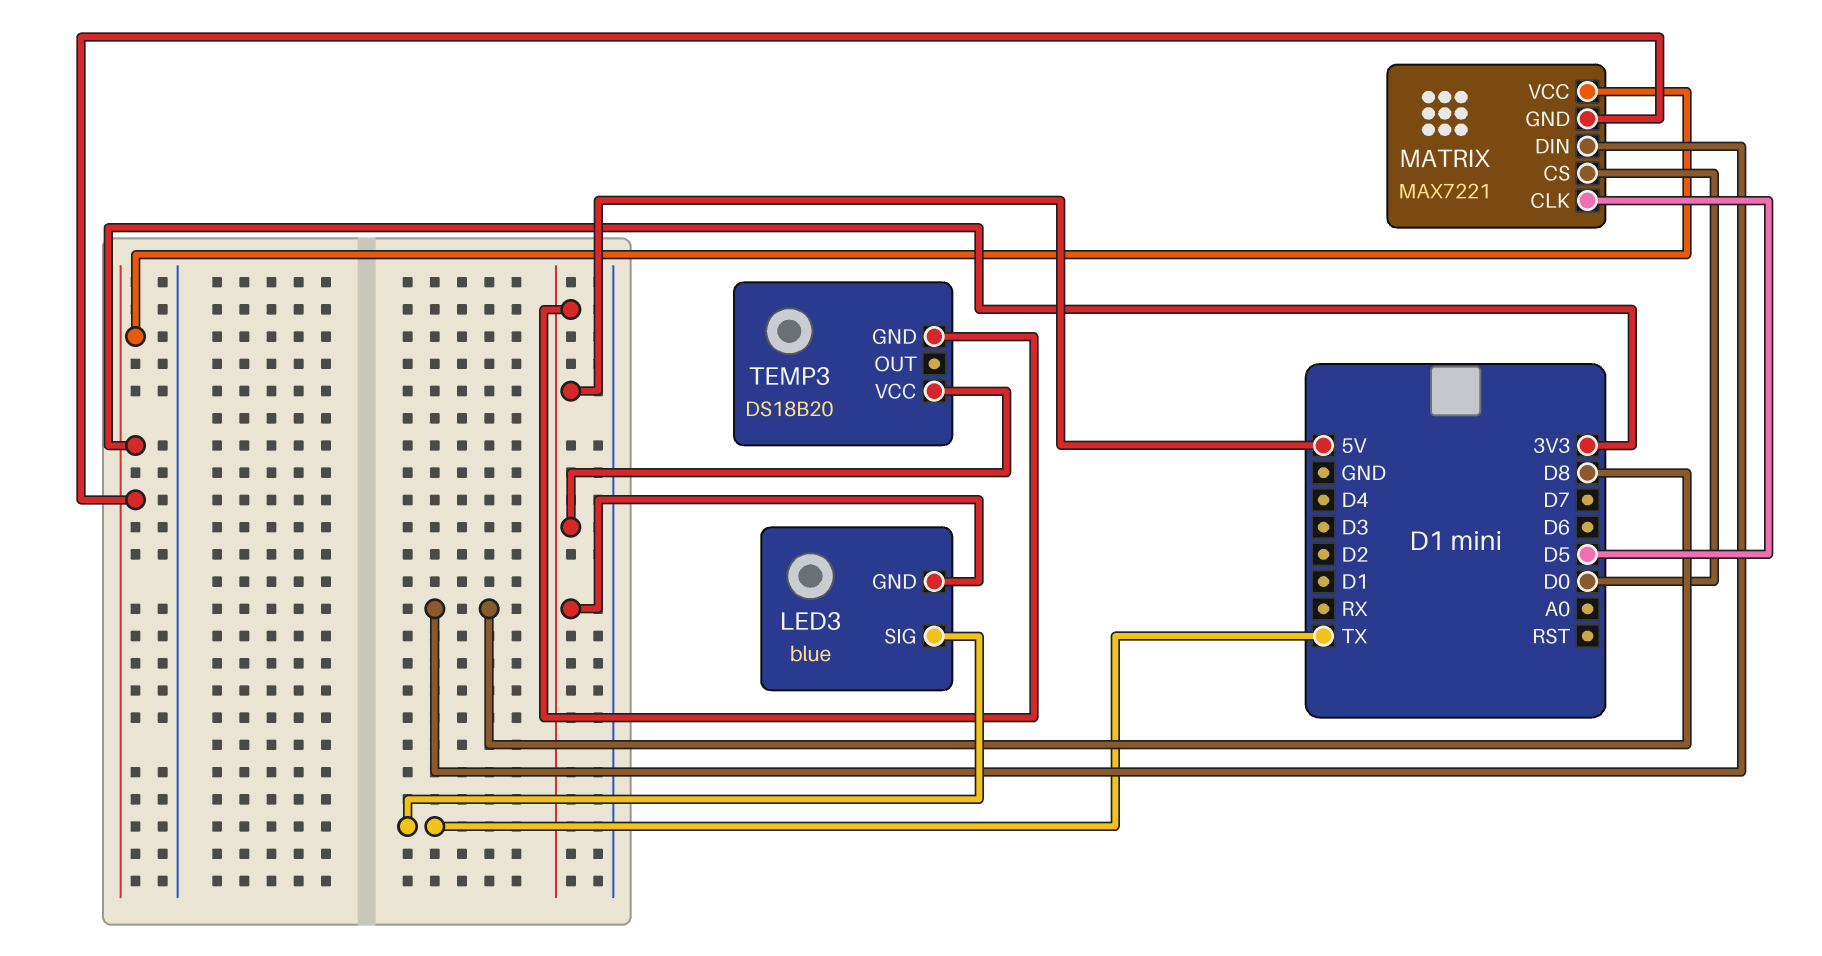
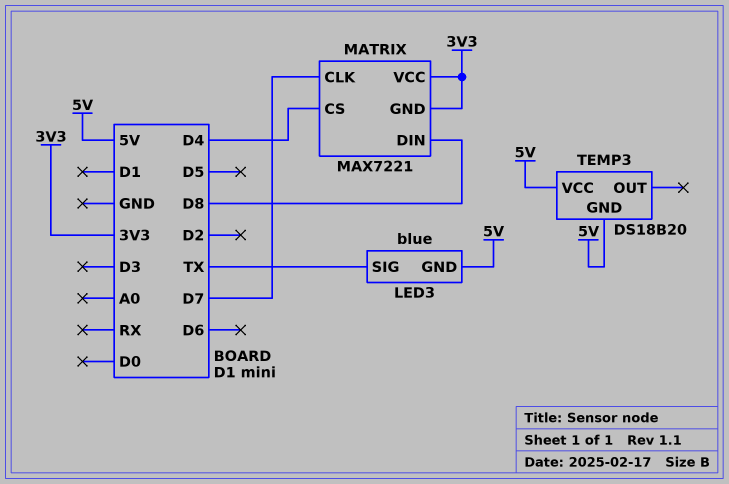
MATRIX pin CLK: D5 -> D7
MATRIX pin CS: D0 -> D4

